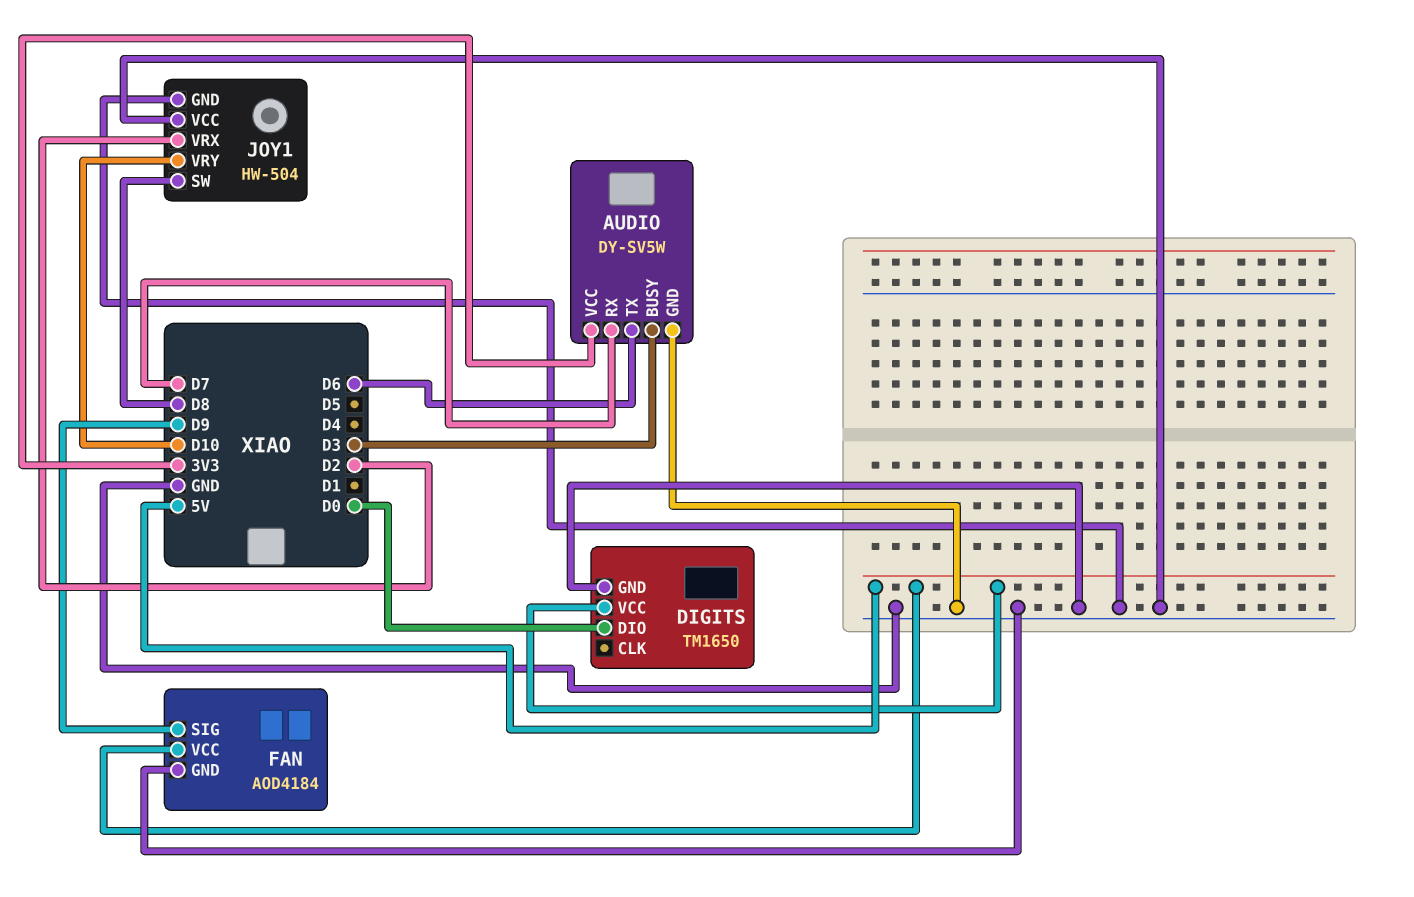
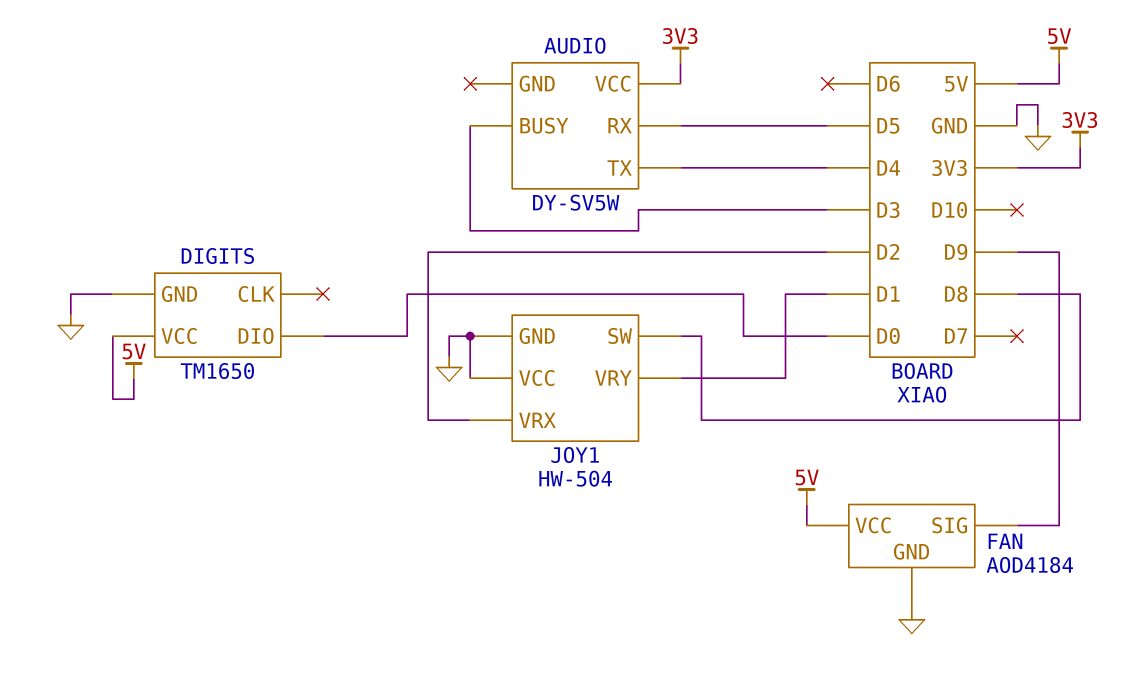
AUDIO pin GND: GND -> none
AUDIO pin RX: D7 -> D5
AUDIO pin TX: D6 -> D4
JOY1 pin VRY: D10 -> D1

